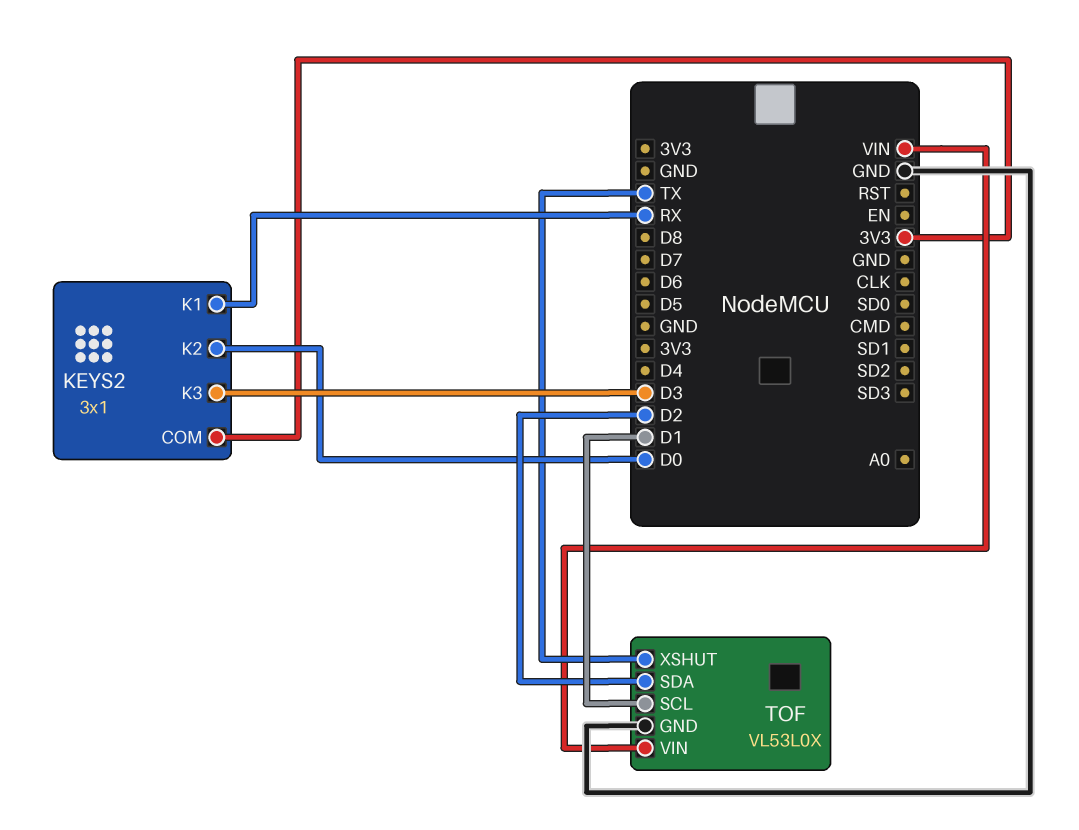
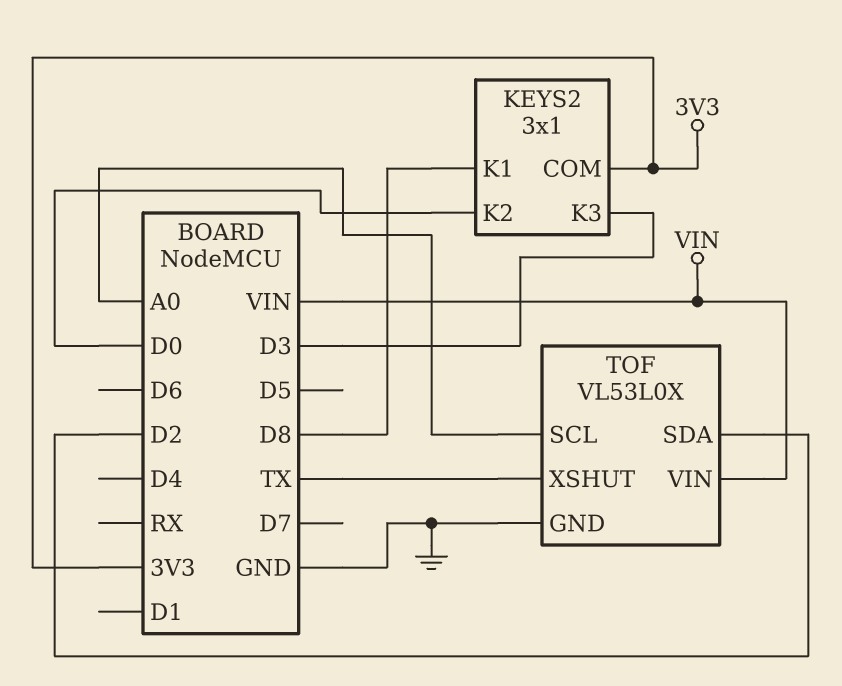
KEYS2 pin K1: RX -> D8
TOF pin SCL: D1 -> A0

